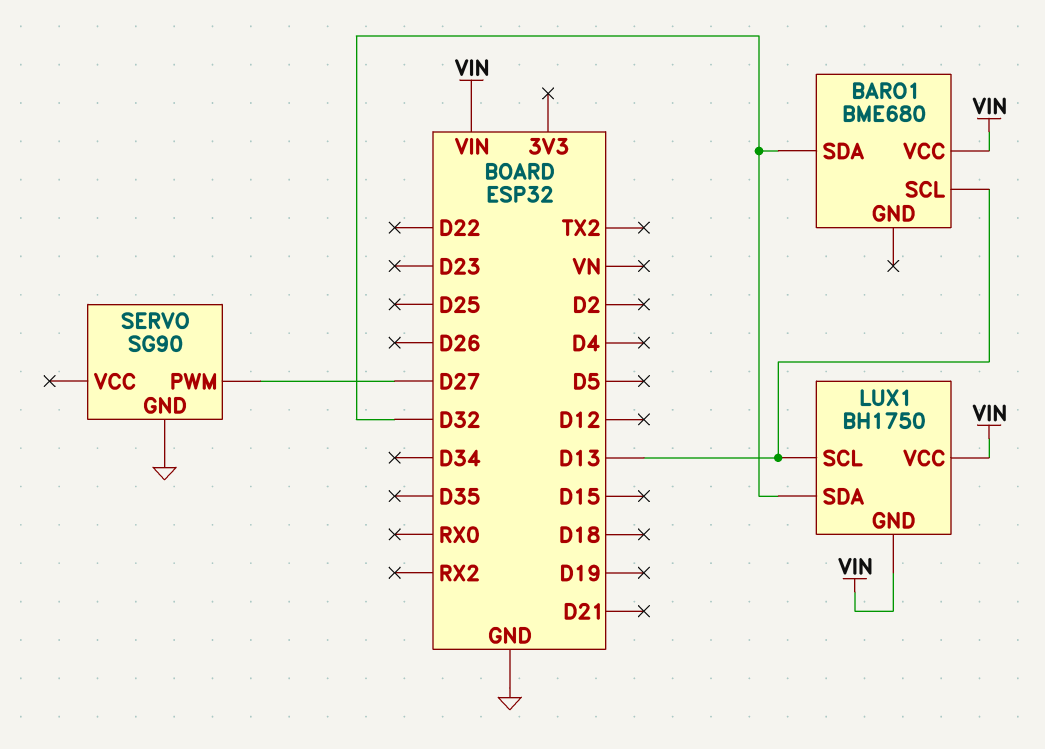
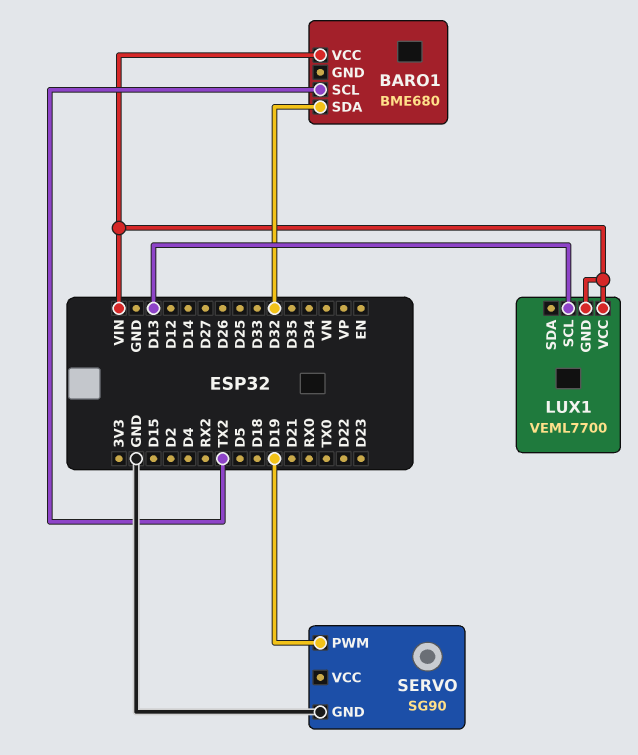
BARO1 pin SCL: D13 -> TX2
LUX1: BH1750 -> VEML7700
LUX1 pin SDA: D32 -> none
SERVO pin PWM: D27 -> D19

